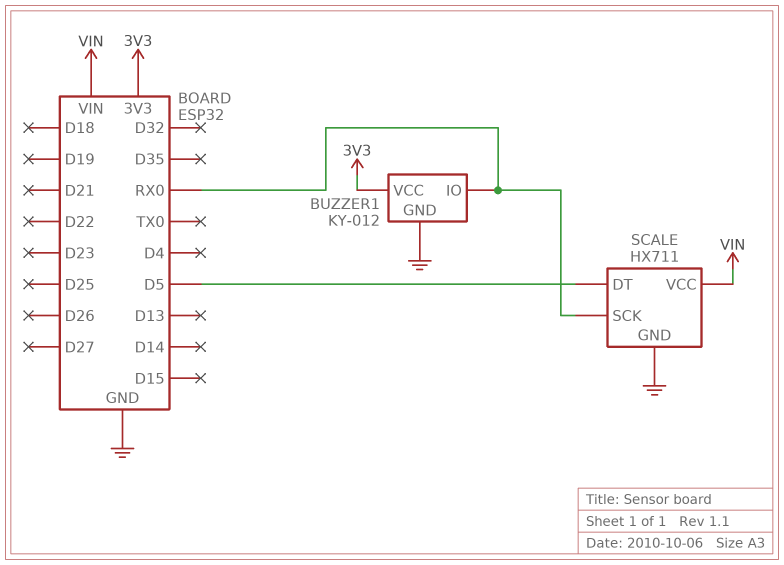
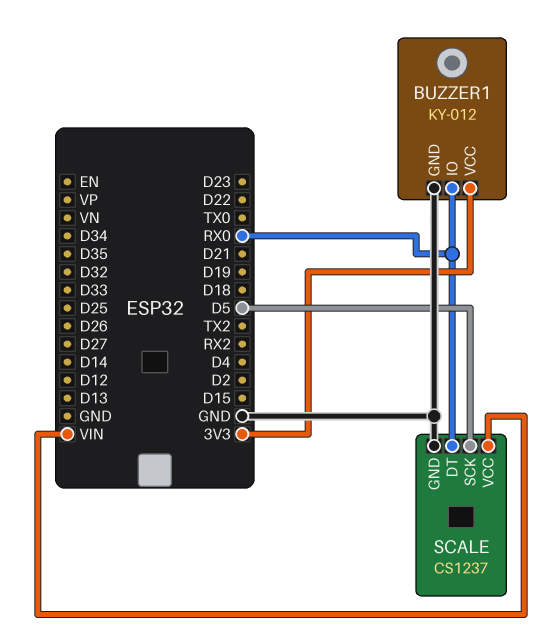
SCALE: HX711 -> CS1237
SCALE pin DT: D5 -> RX0
SCALE pin SCK: RX0 -> D5

